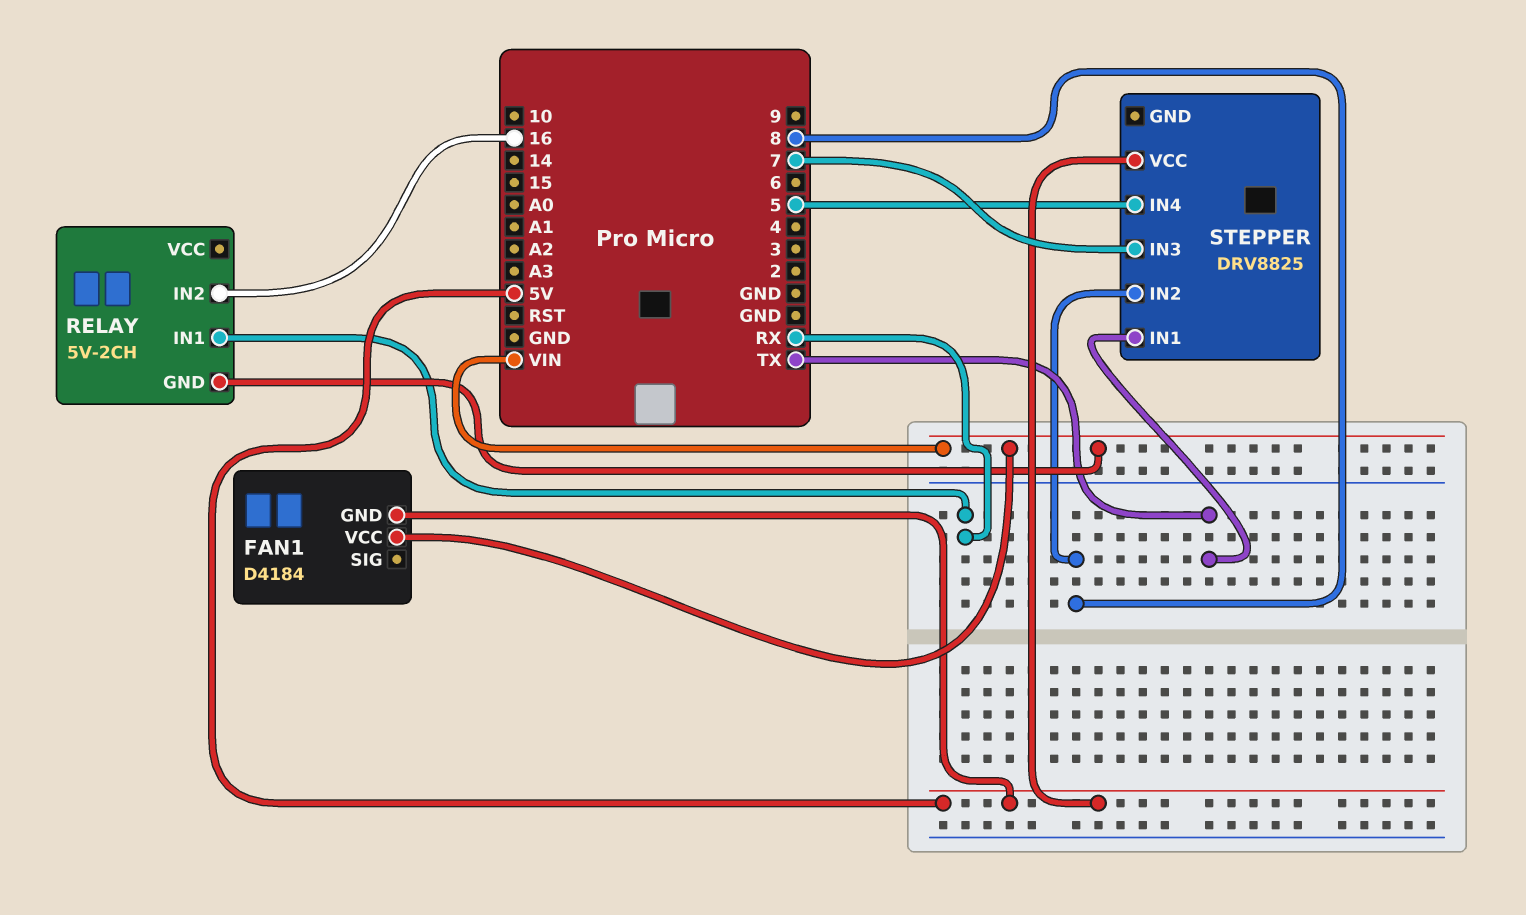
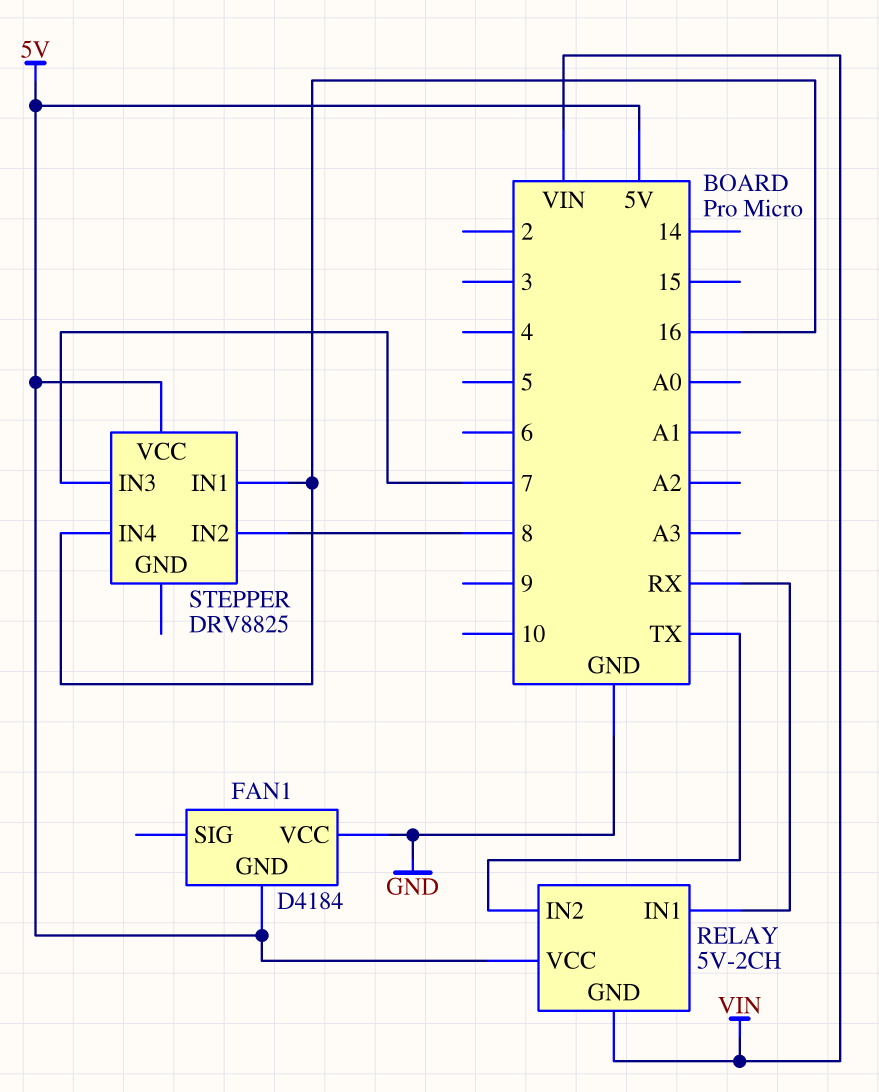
FAN1 pin VCC: VIN -> GND
RELAY pin IN2: 16 -> TX
RELAY pin VCC: none -> 5V
STEPPER pin IN1: TX -> 16
STEPPER pin IN4: 5 -> 16

